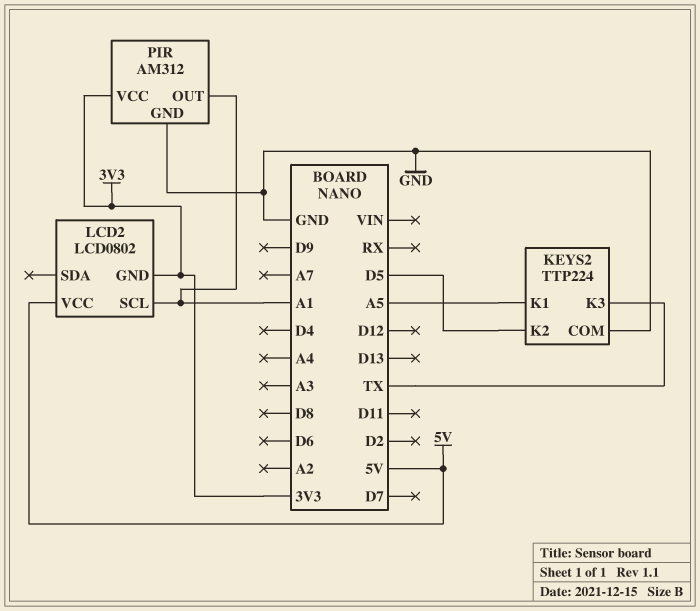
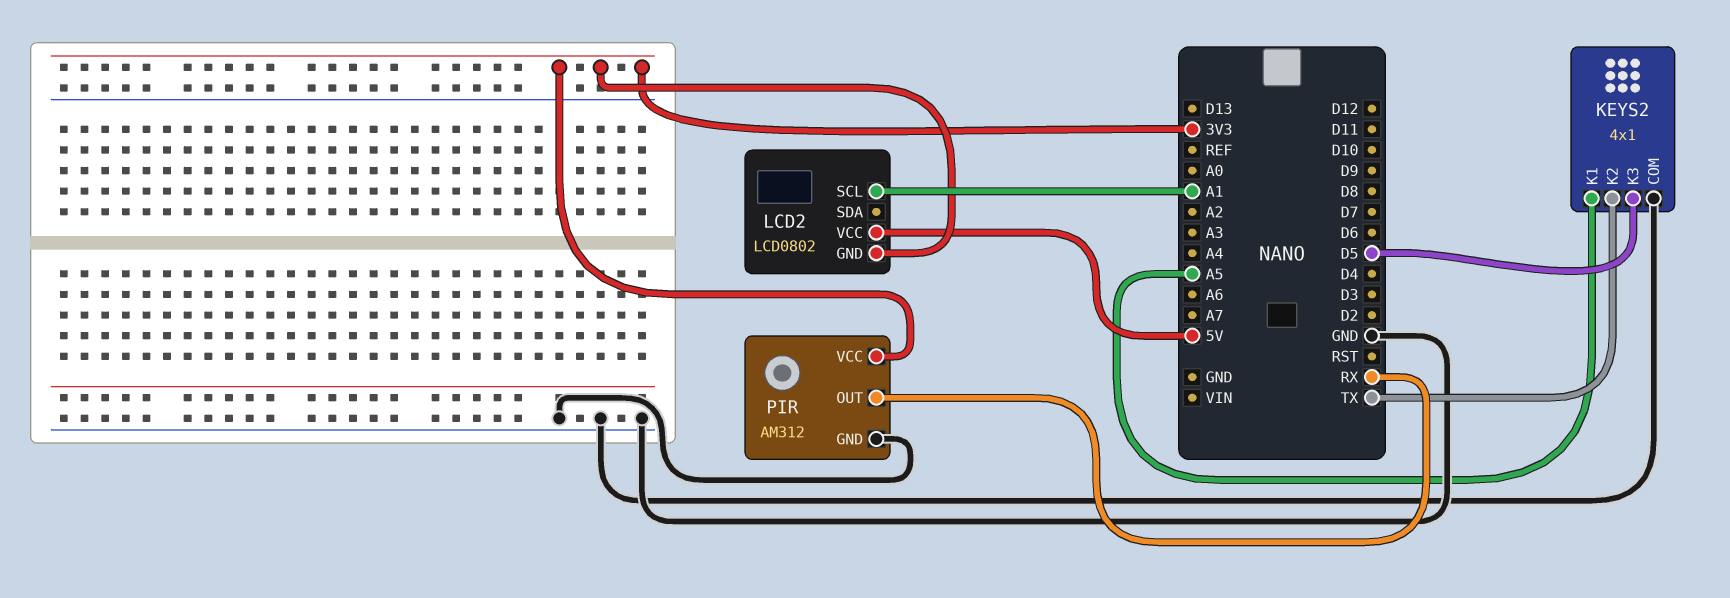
KEYS2: TTP224 -> 4x1
KEYS2 pin K2: D5 -> TX
KEYS2 pin K3: TX -> D5
PIR pin OUT: A1 -> RX

